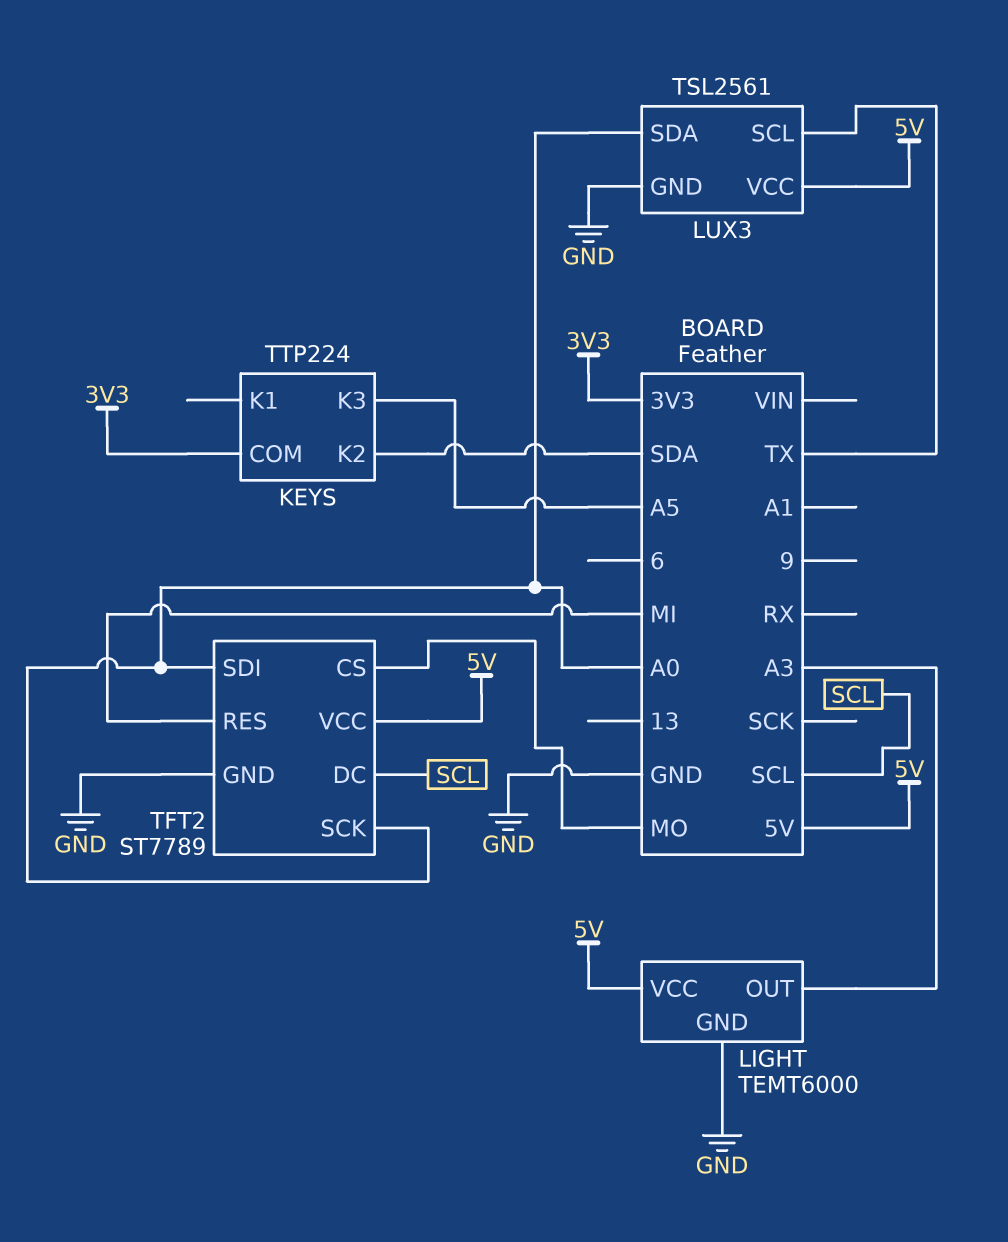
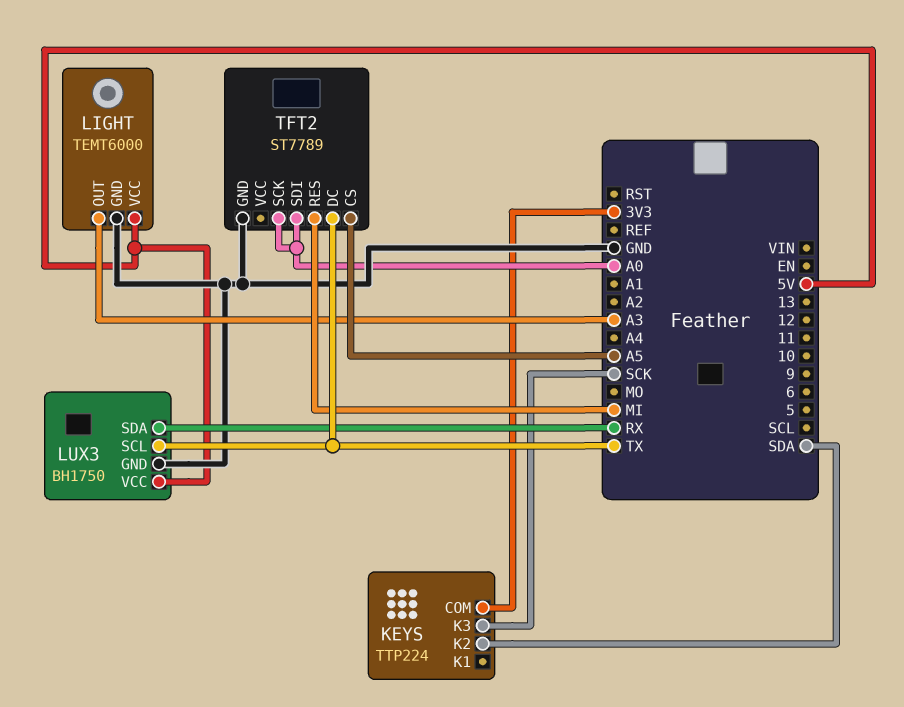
KEYS pin K3: A5 -> SCK
LUX3: TSL2561 -> BH1750
LUX3 pin SDA: A0 -> RX
TFT2 pin CS: MO -> A5
TFT2 pin DC: SCL -> TX
TFT2 pin VCC: 5V -> none

